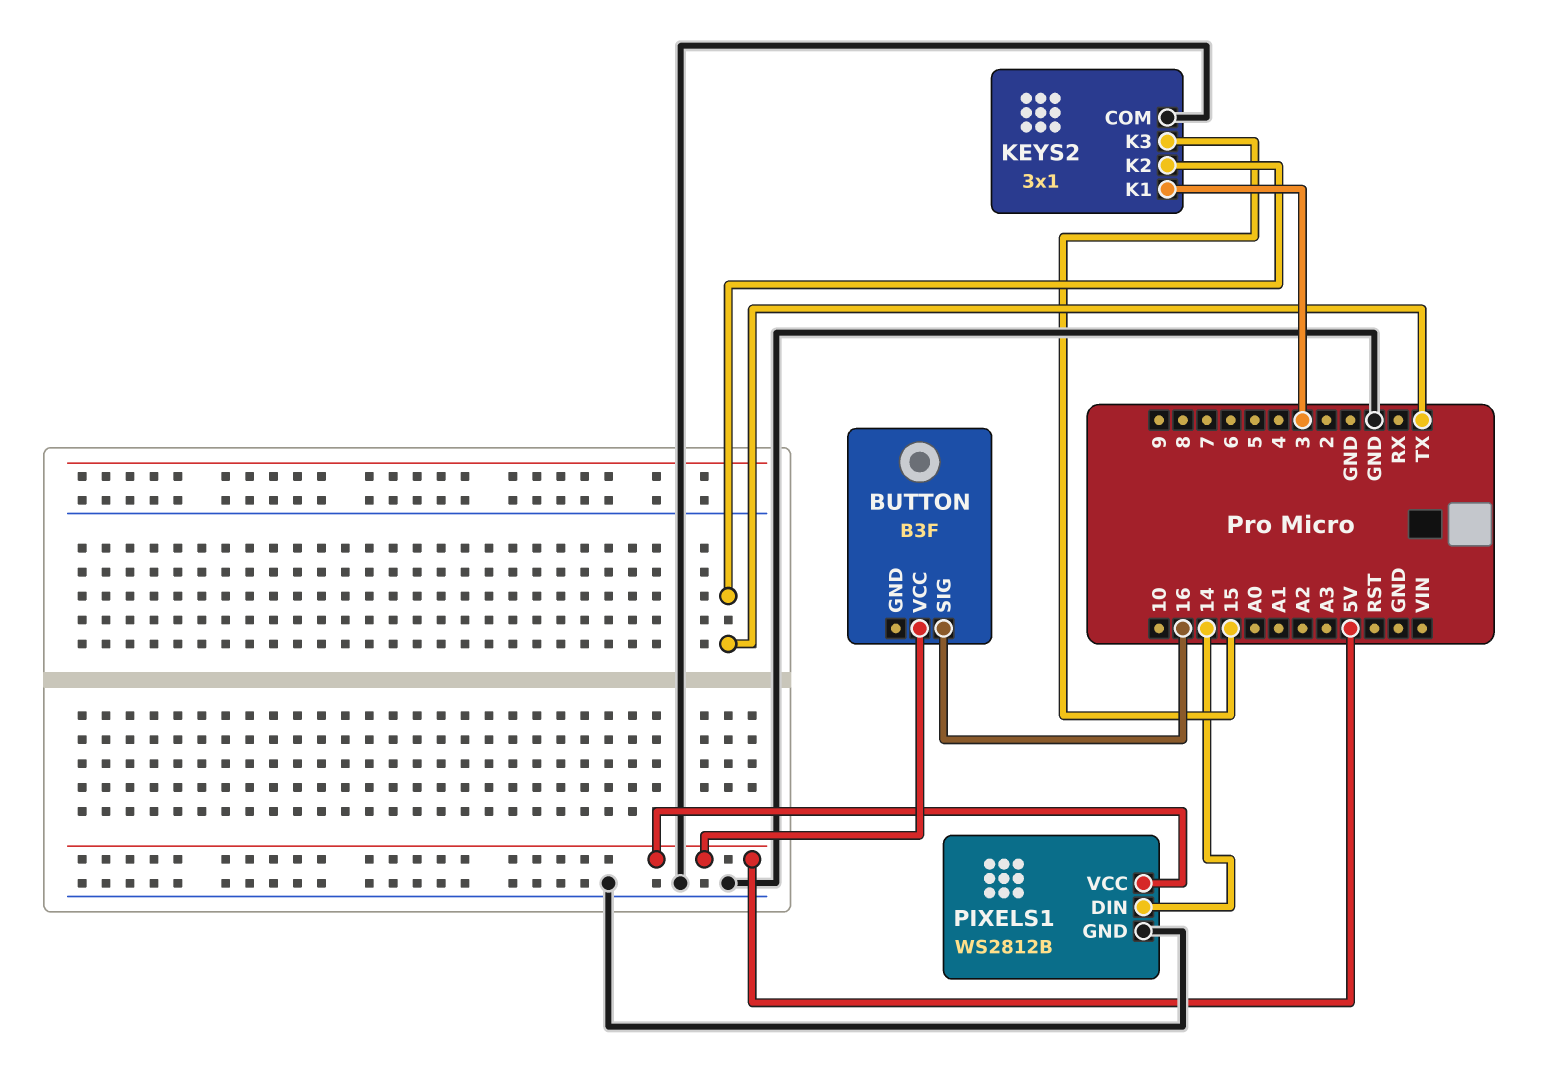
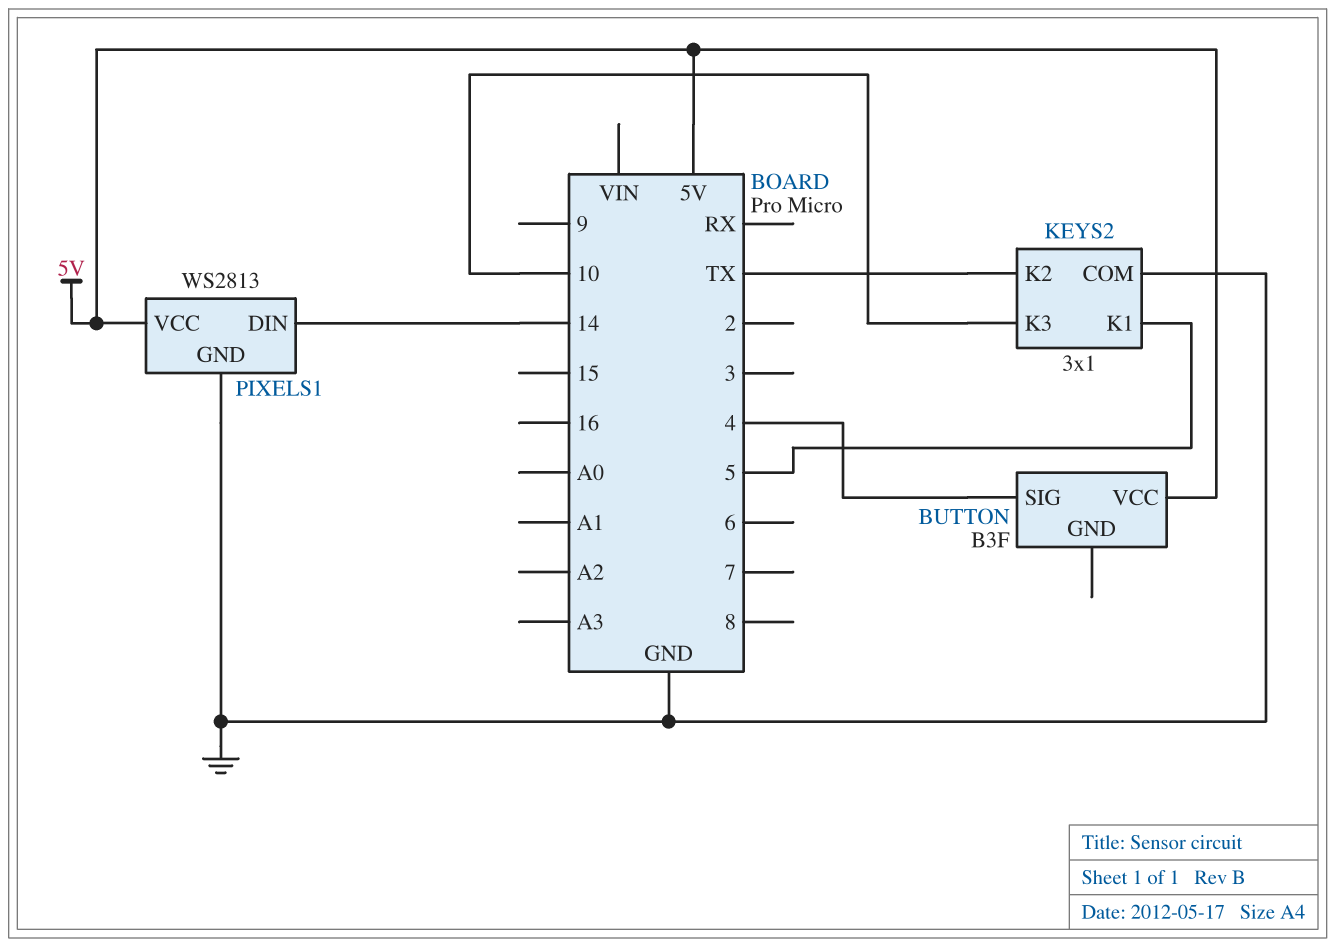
BUTTON pin SIG: 16 -> 4
KEYS2 pin K1: 3 -> 5
KEYS2 pin K3: 15 -> 10
PIXELS1: WS2812B -> WS2813

